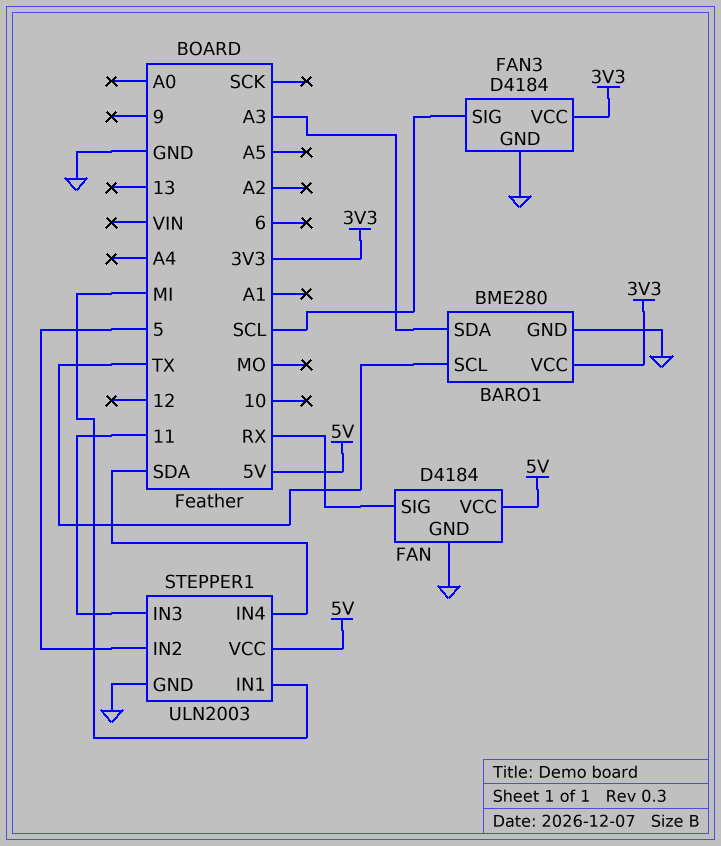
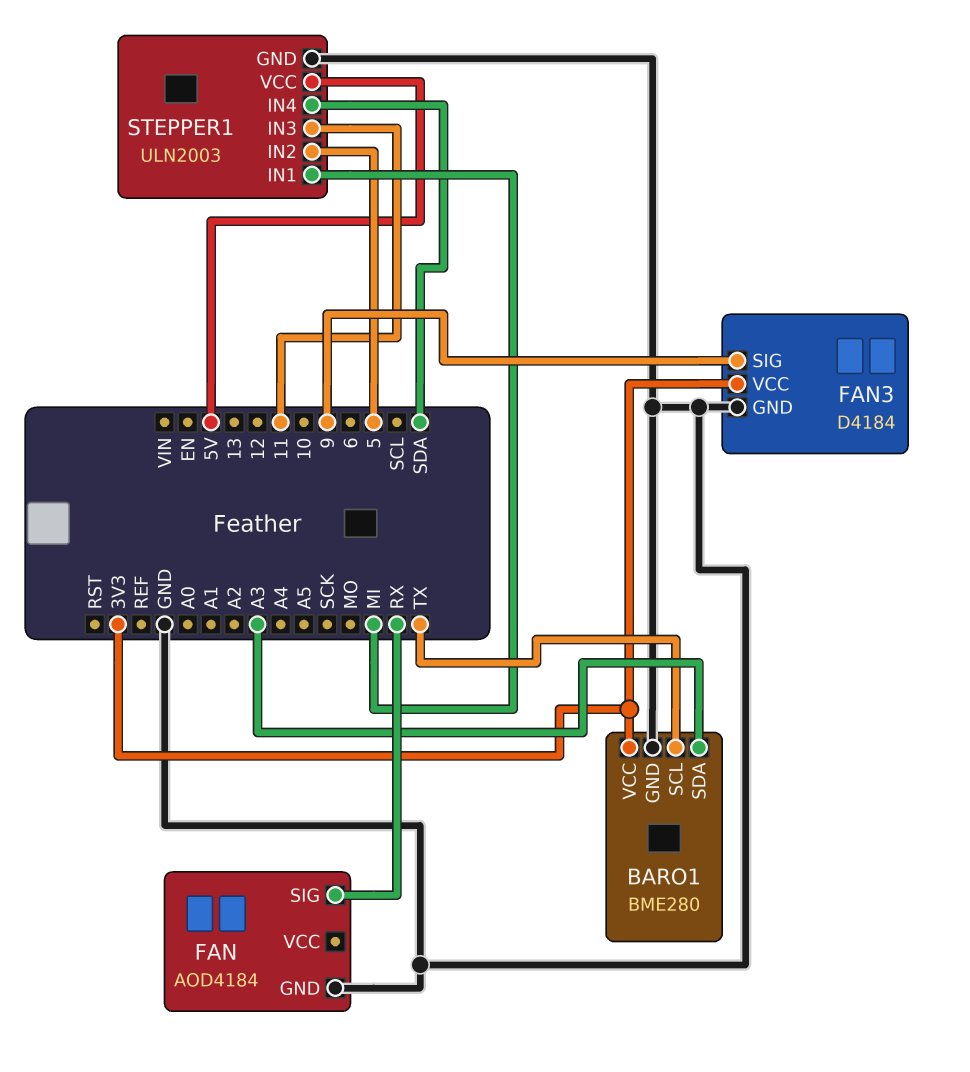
FAN: D4184 -> AOD4184
FAN pin VCC: 5V -> none
FAN3 pin SIG: SCL -> 9

